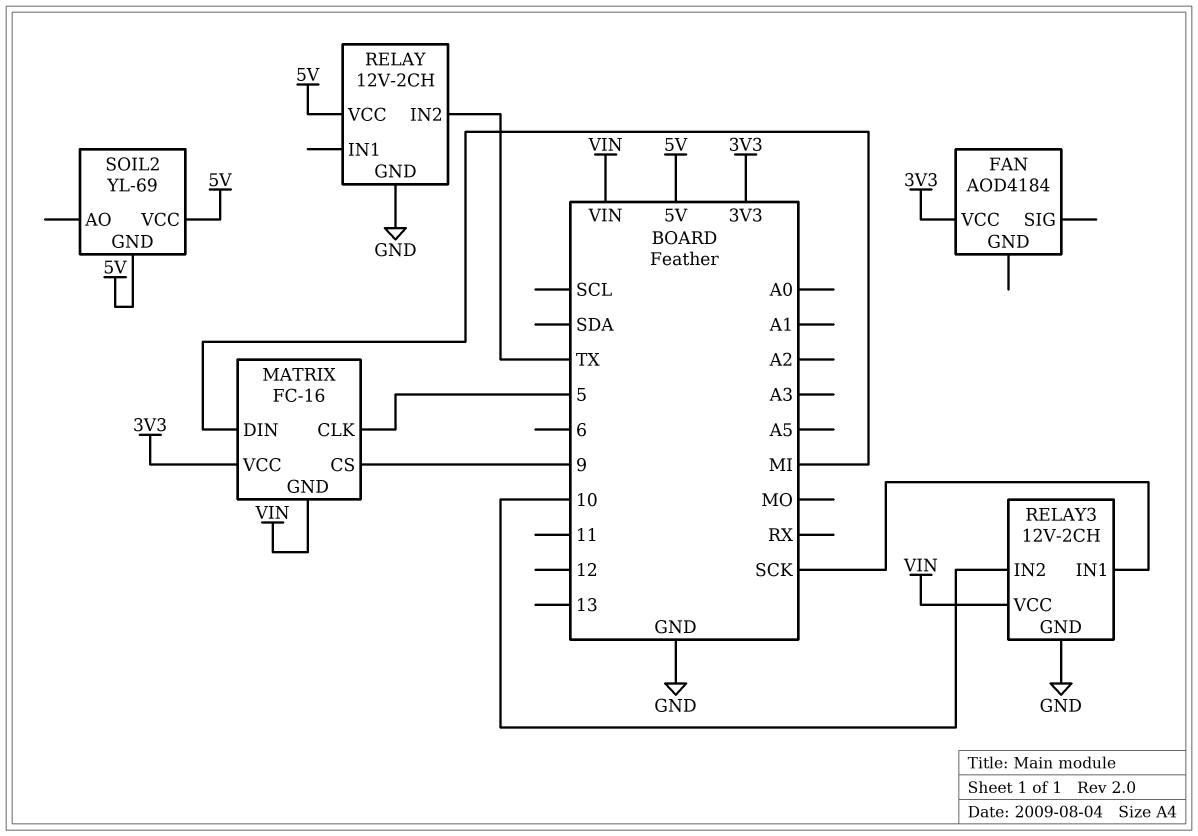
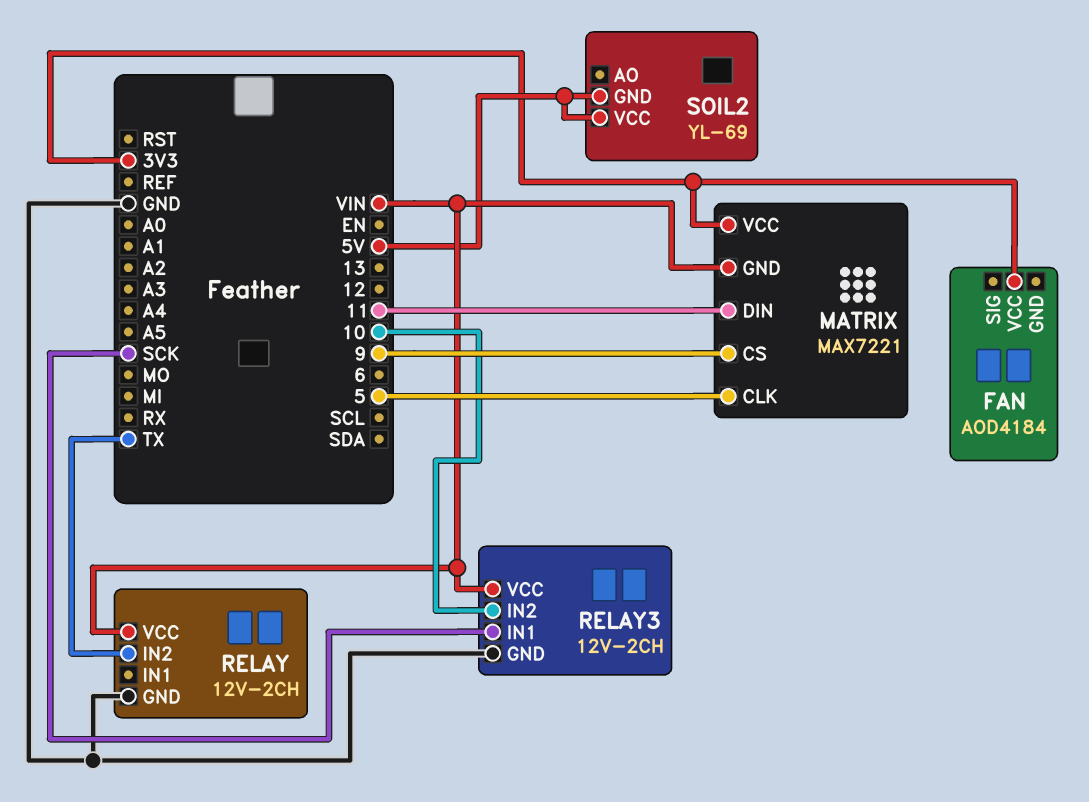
MATRIX: FC-16 -> MAX7221
MATRIX pin DIN: MI -> 11
RELAY pin VCC: 5V -> VIN

